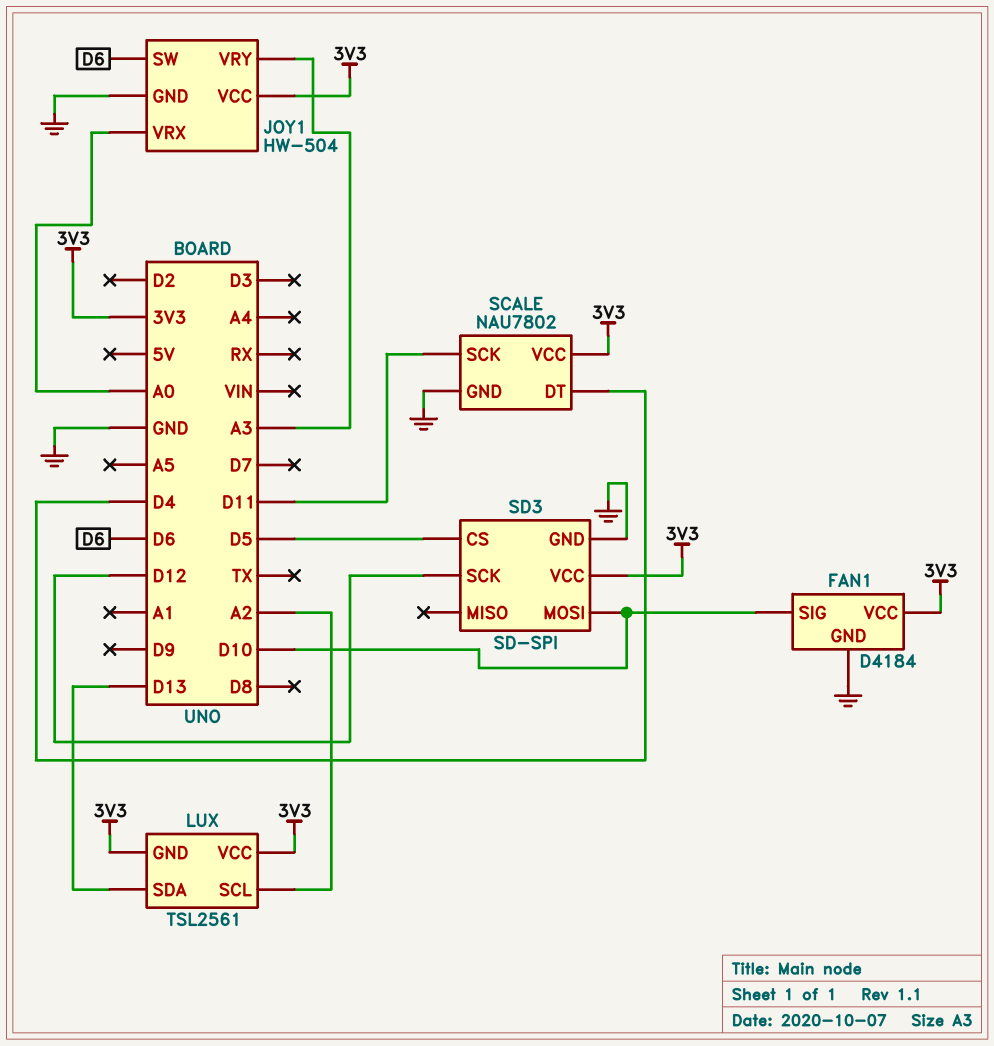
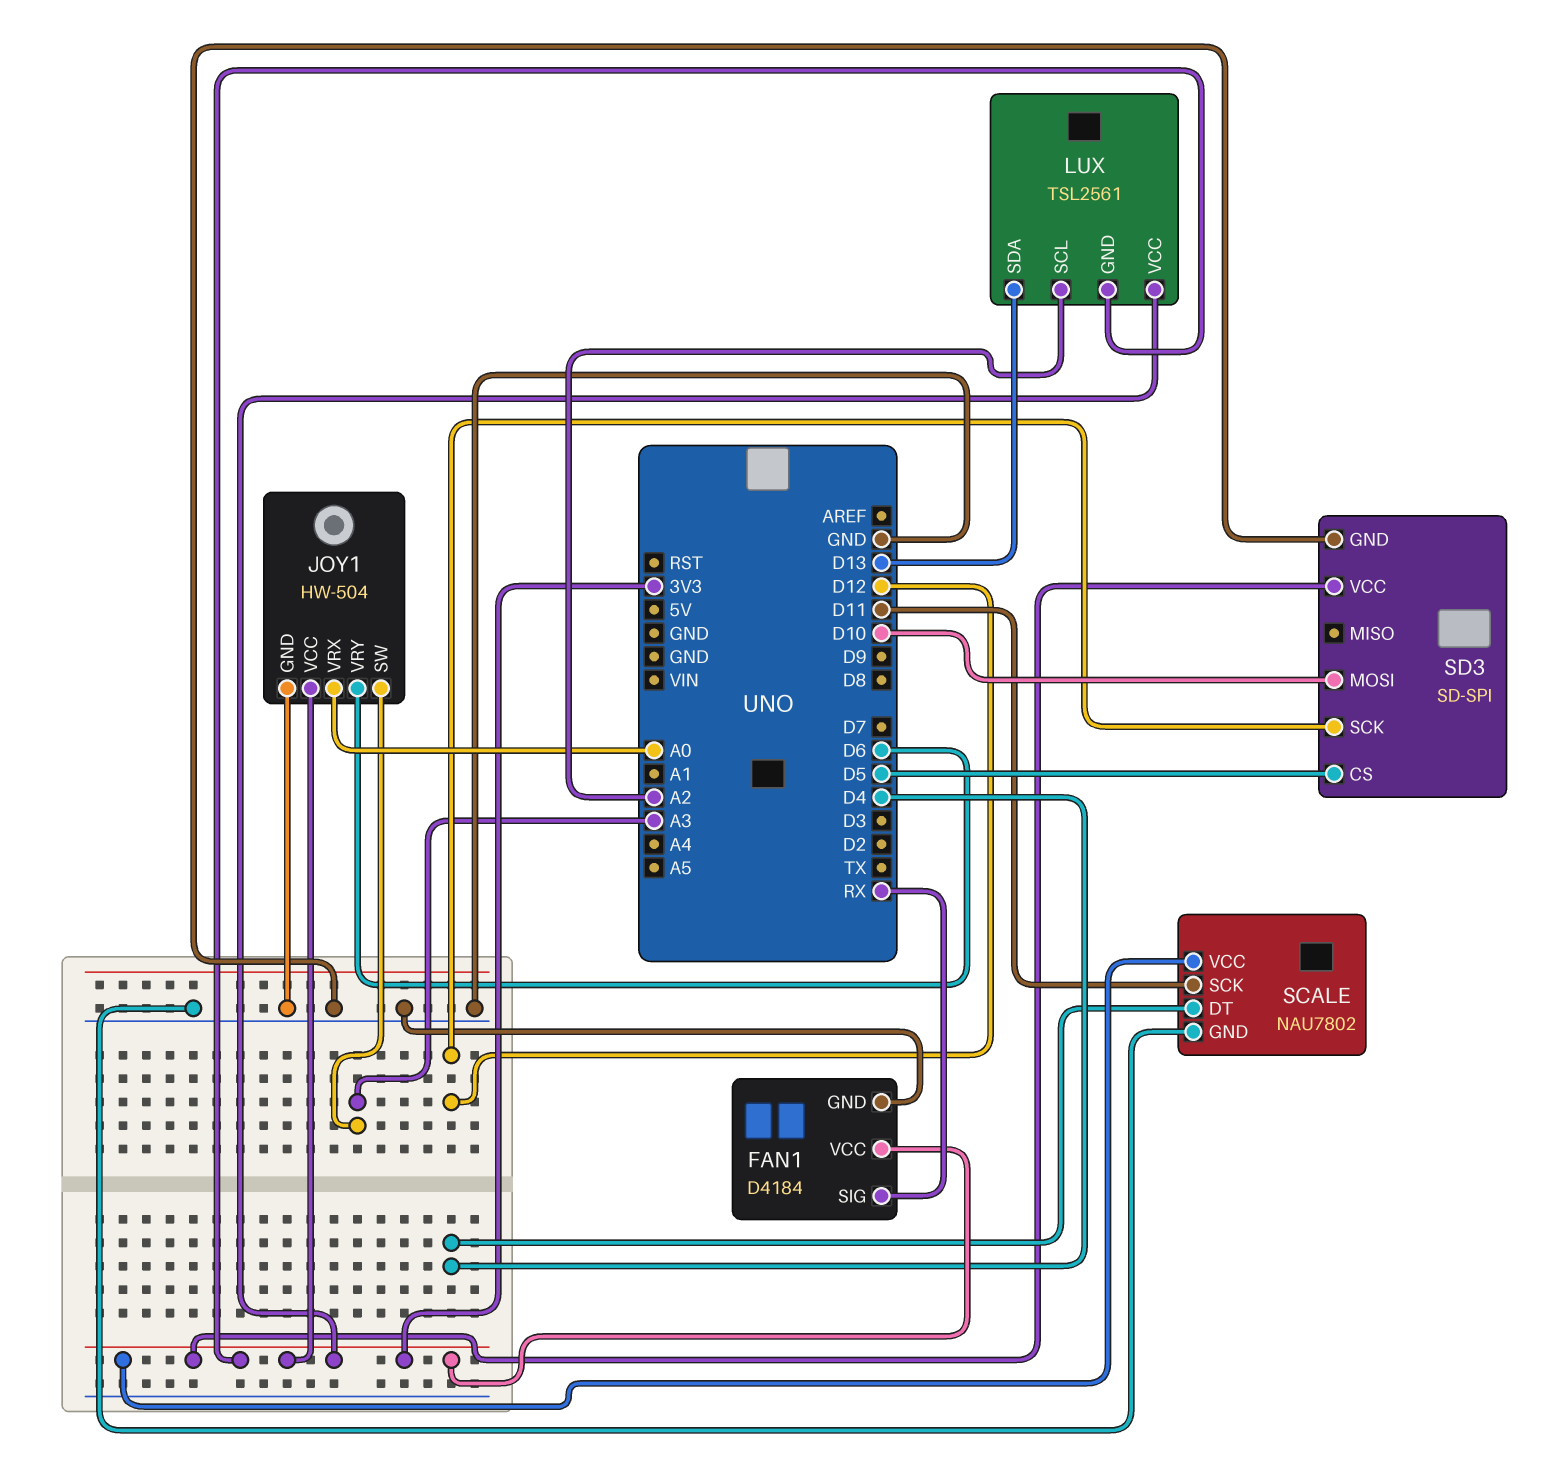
FAN1 pin SIG: D10 -> RX
JOY1 pin SW: D6 -> A3
JOY1 pin VRY: A3 -> D6

